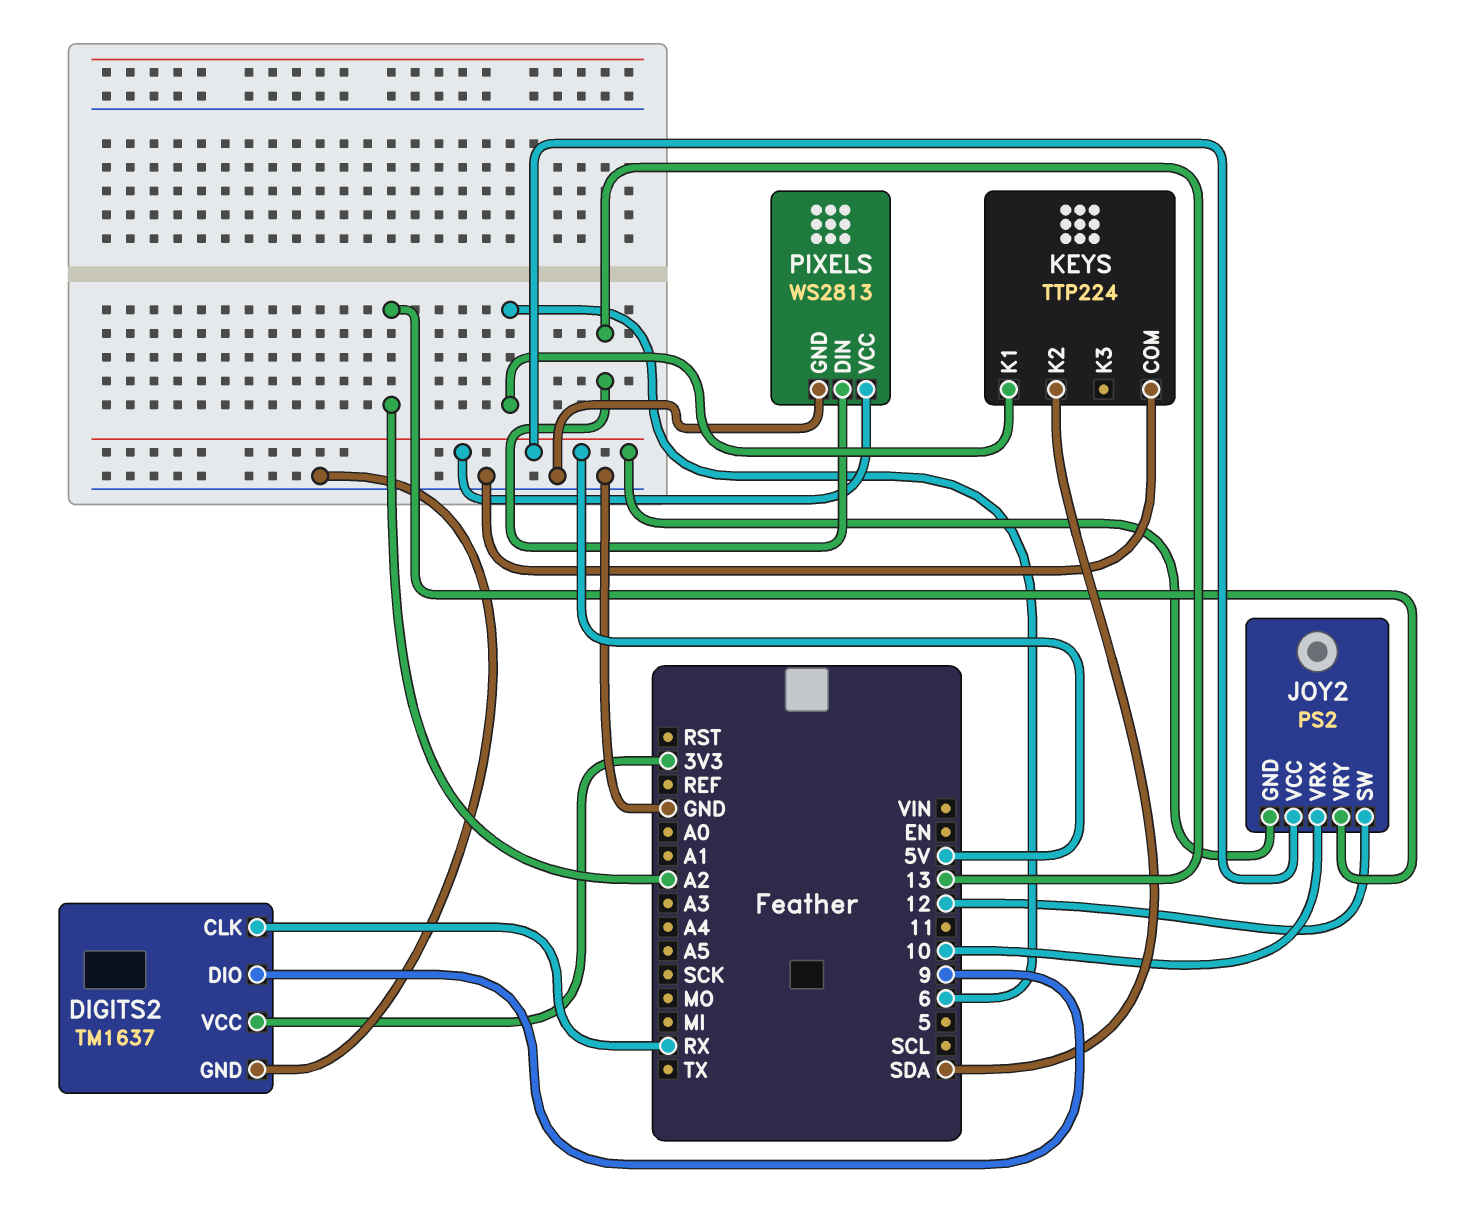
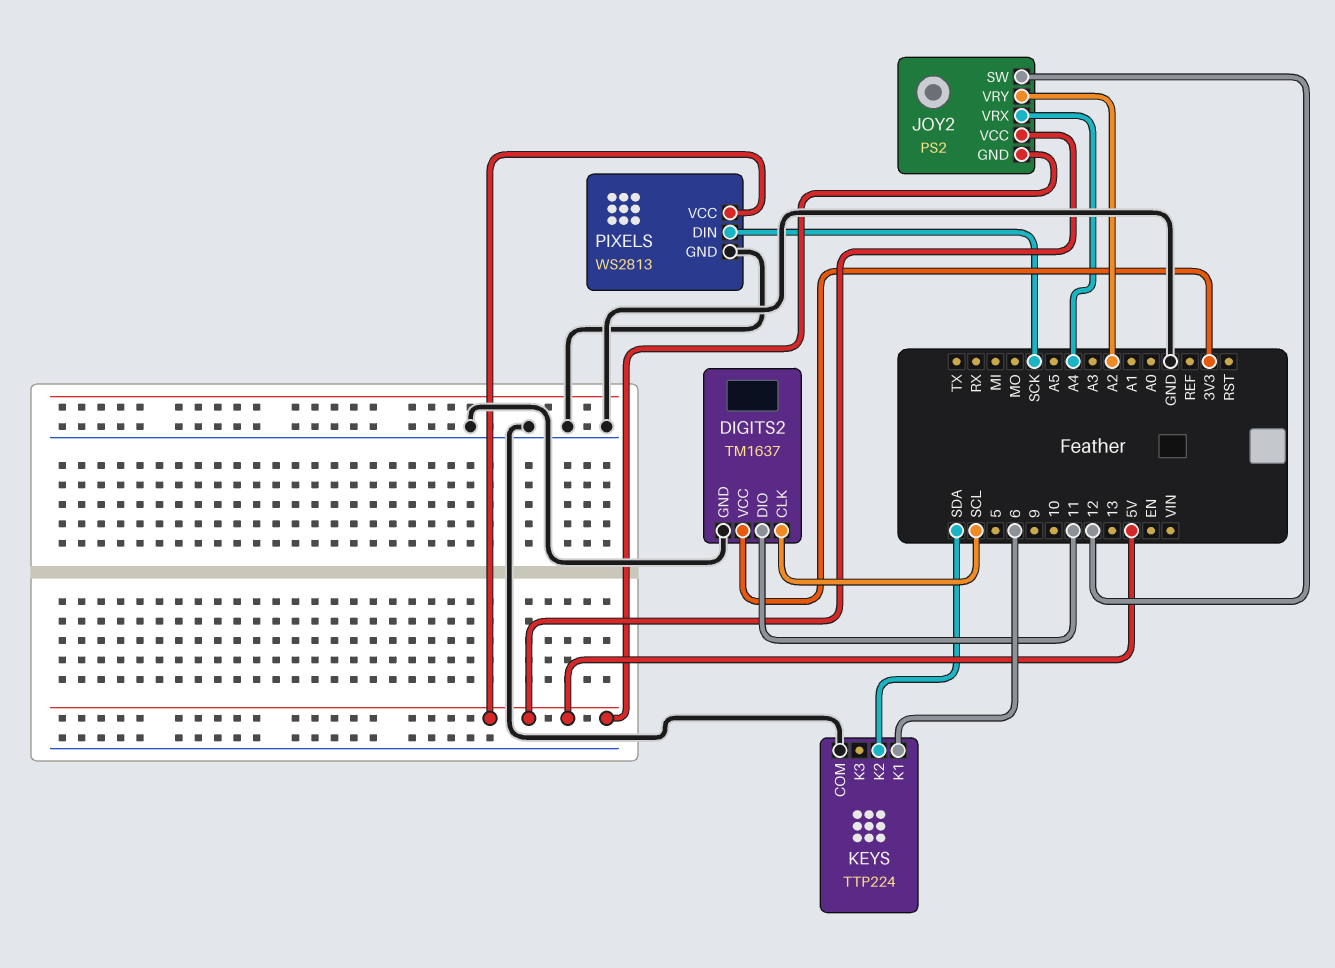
DIGITS2 pin CLK: RX -> SCL
DIGITS2 pin DIO: 9 -> 11
JOY2 pin VRX: 10 -> A4
PIXELS pin DIN: 13 -> SCK

